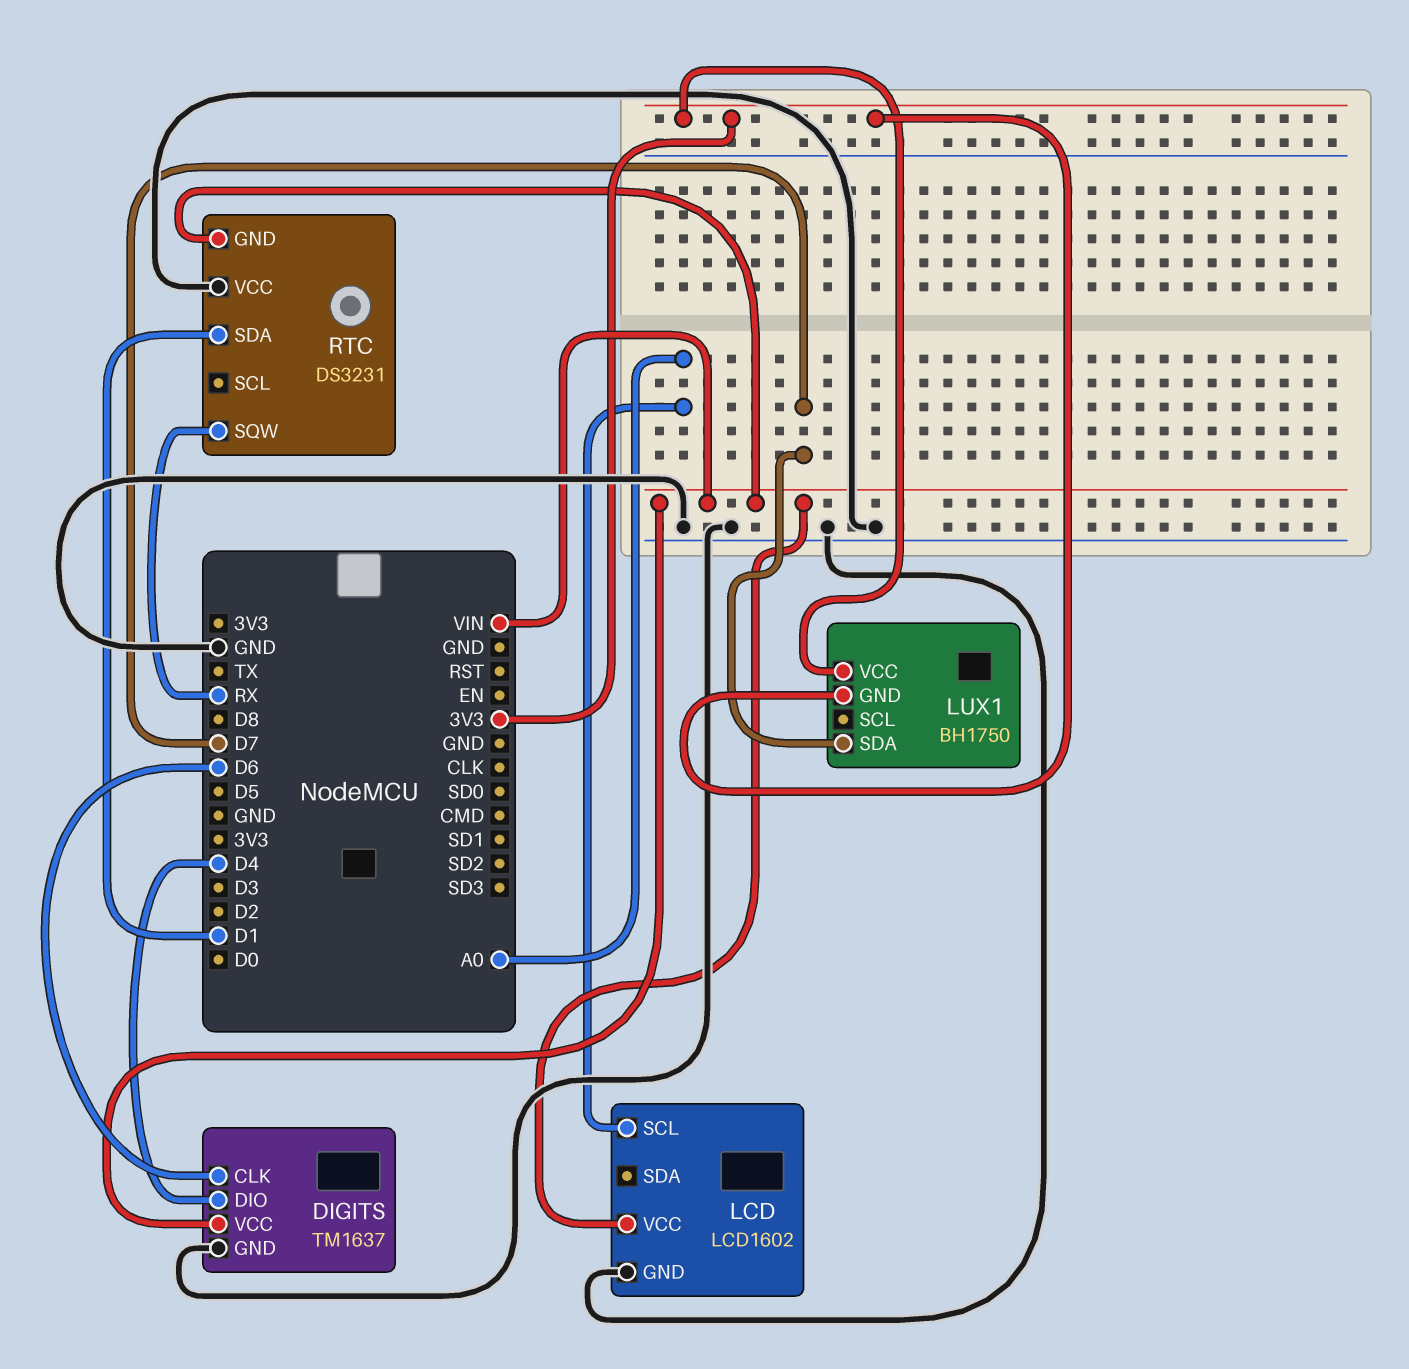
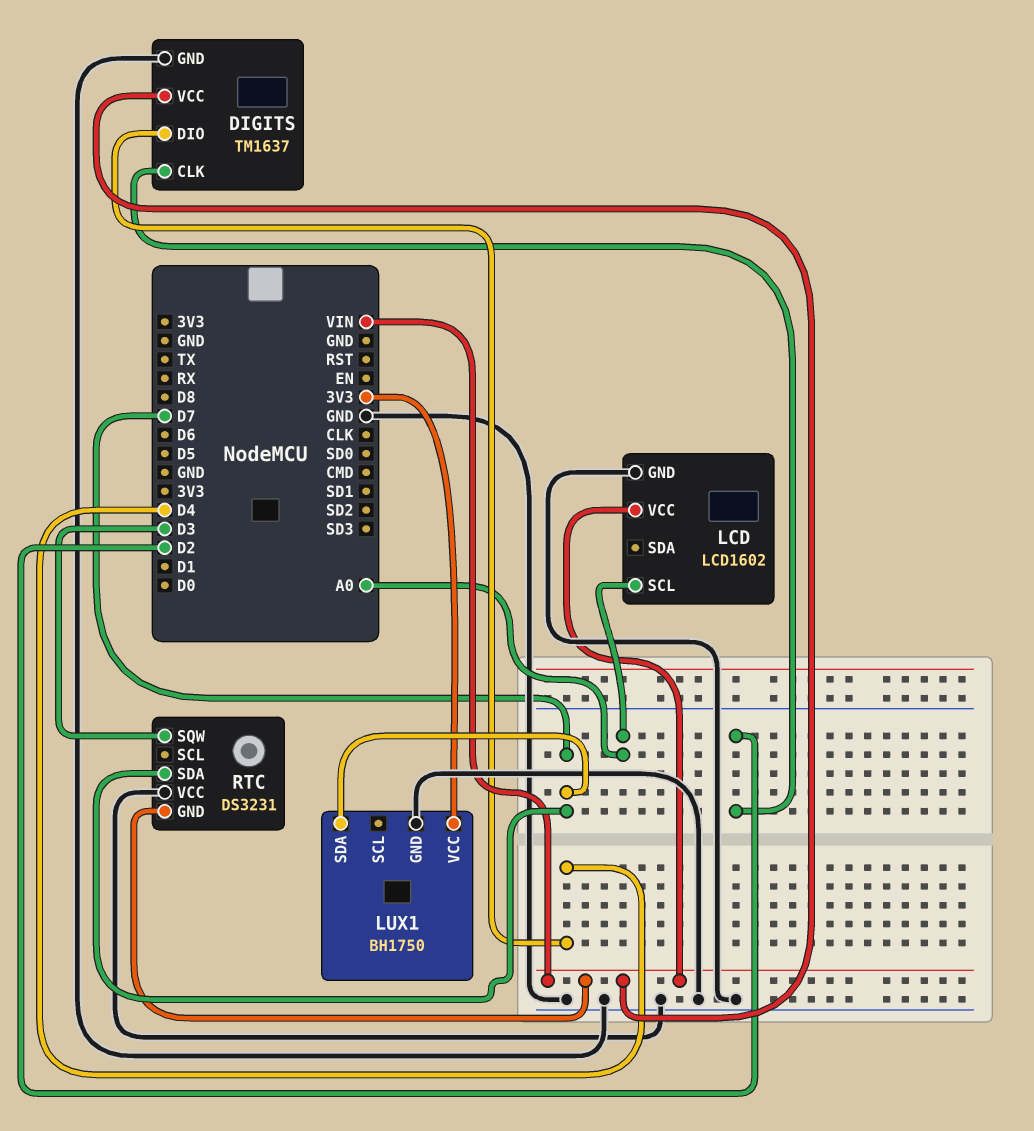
DIGITS pin CLK: D6 -> D2
LUX1 pin GND: 3V3 -> GND
RTC pin SDA: D1 -> D7
RTC pin SQW: RX -> D3

